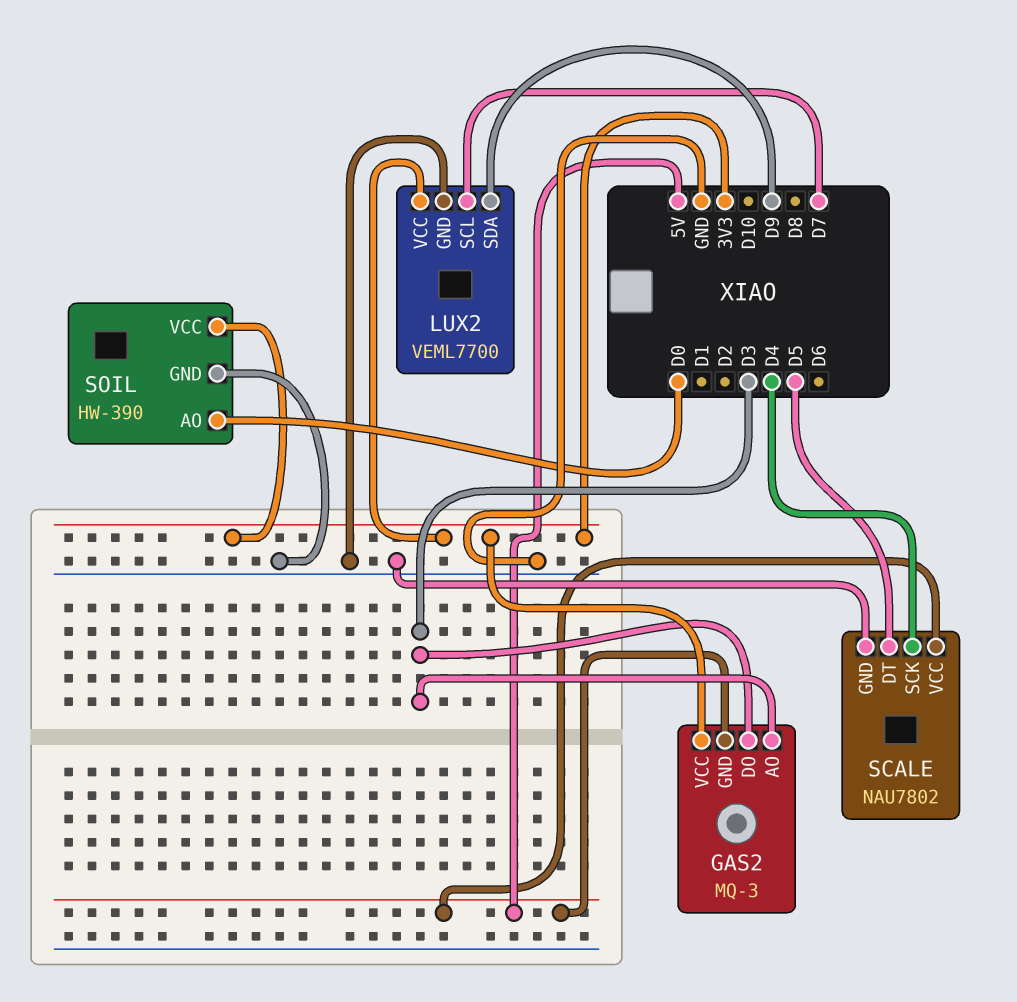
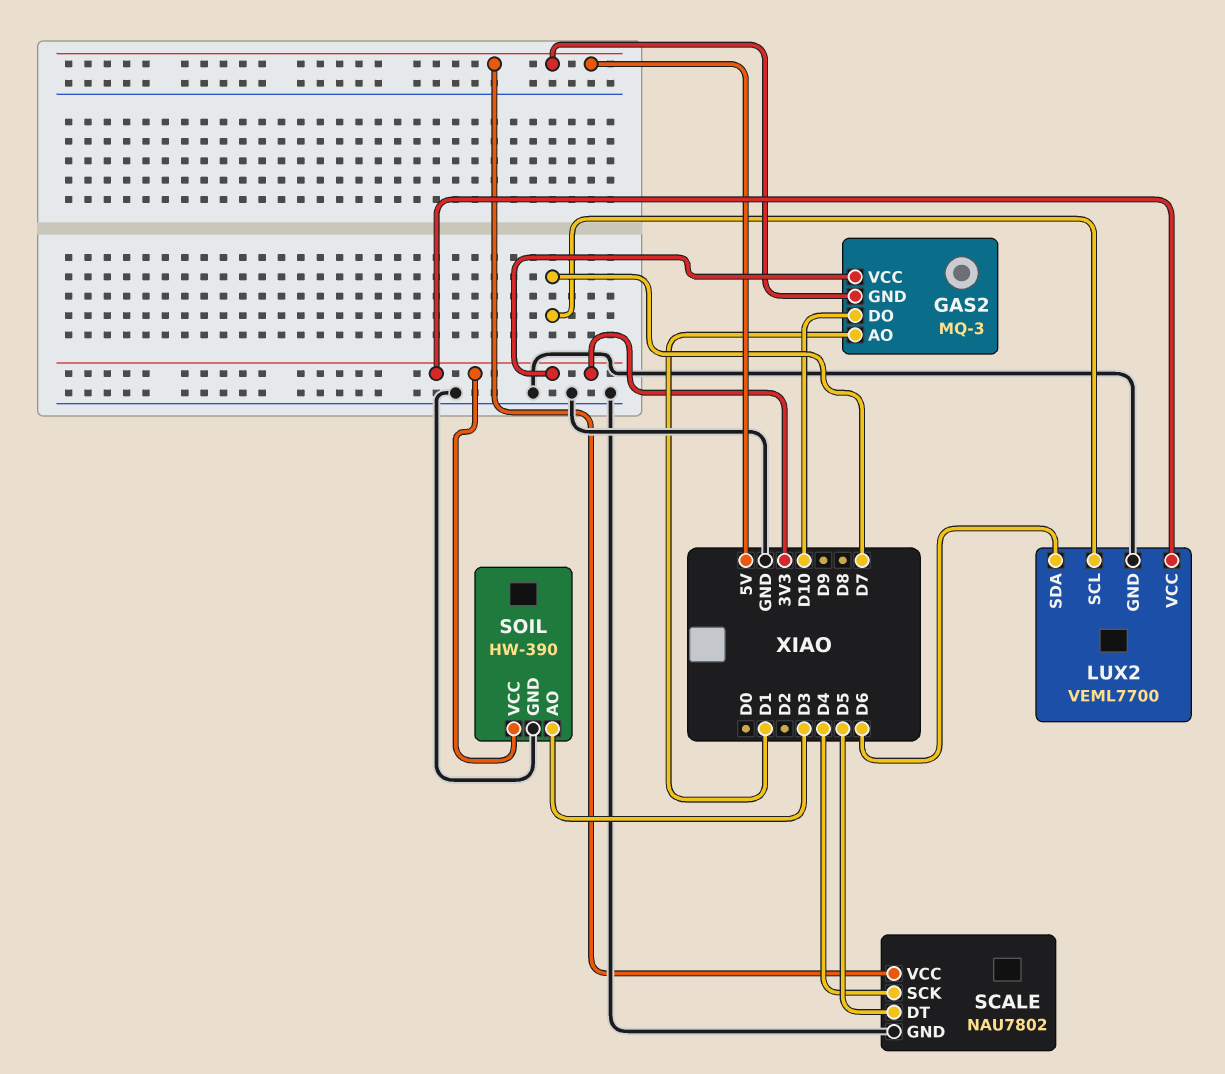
GAS2 pin AO: D3 -> D1
GAS2 pin DO: D3 -> D10
LUX2 pin SDA: D9 -> D6
SOIL pin AO: D0 -> D3

